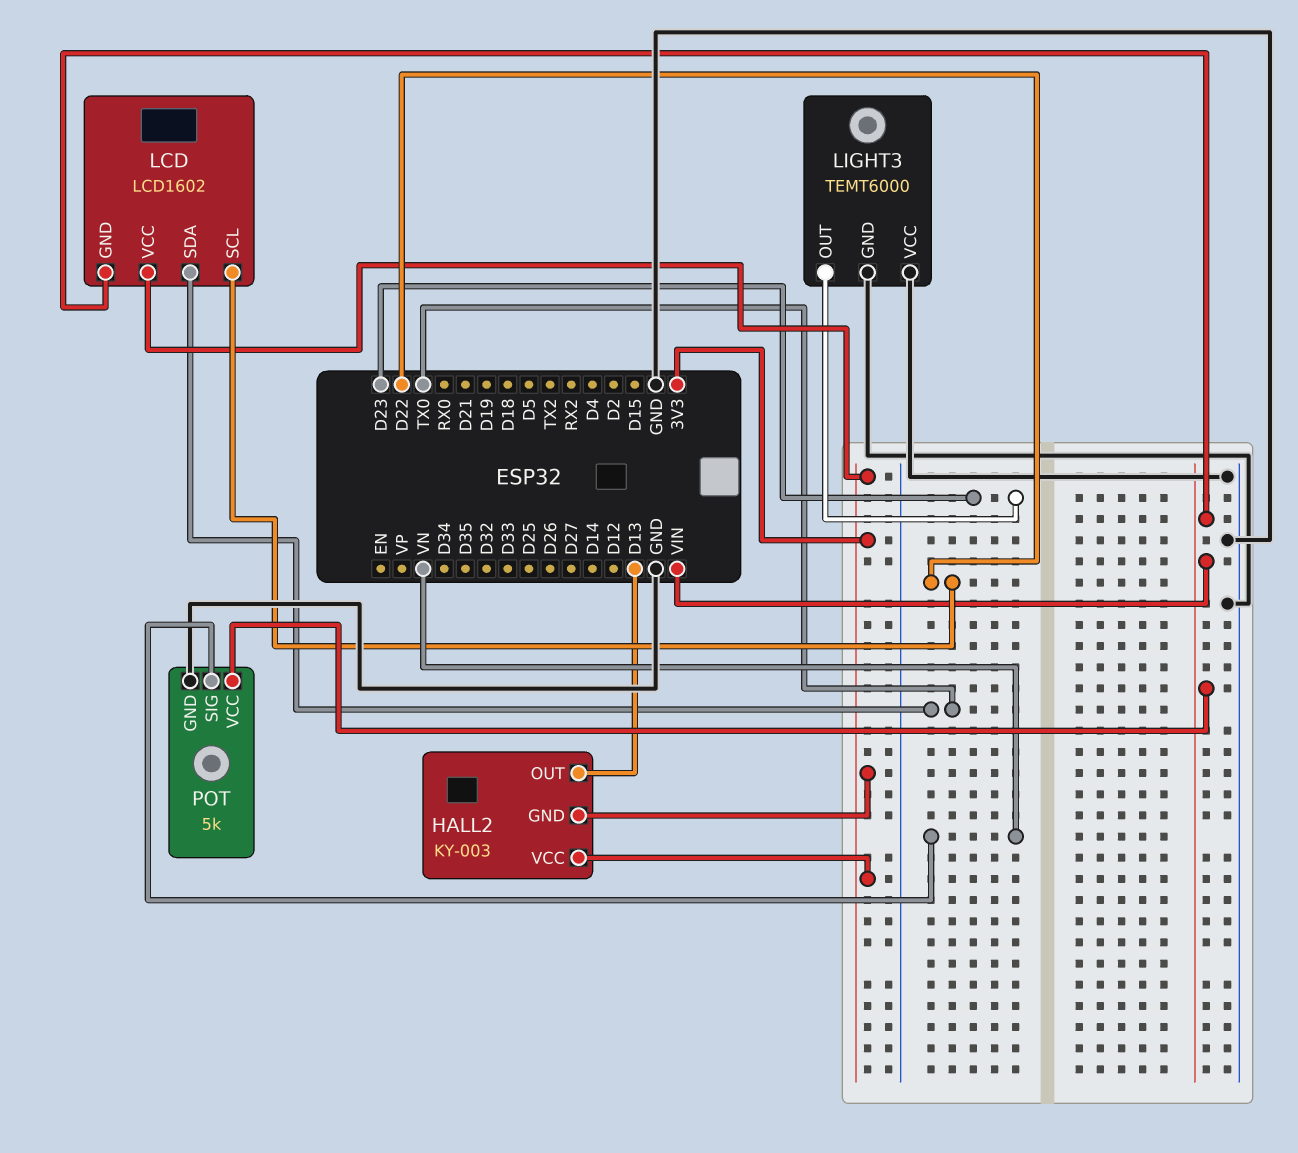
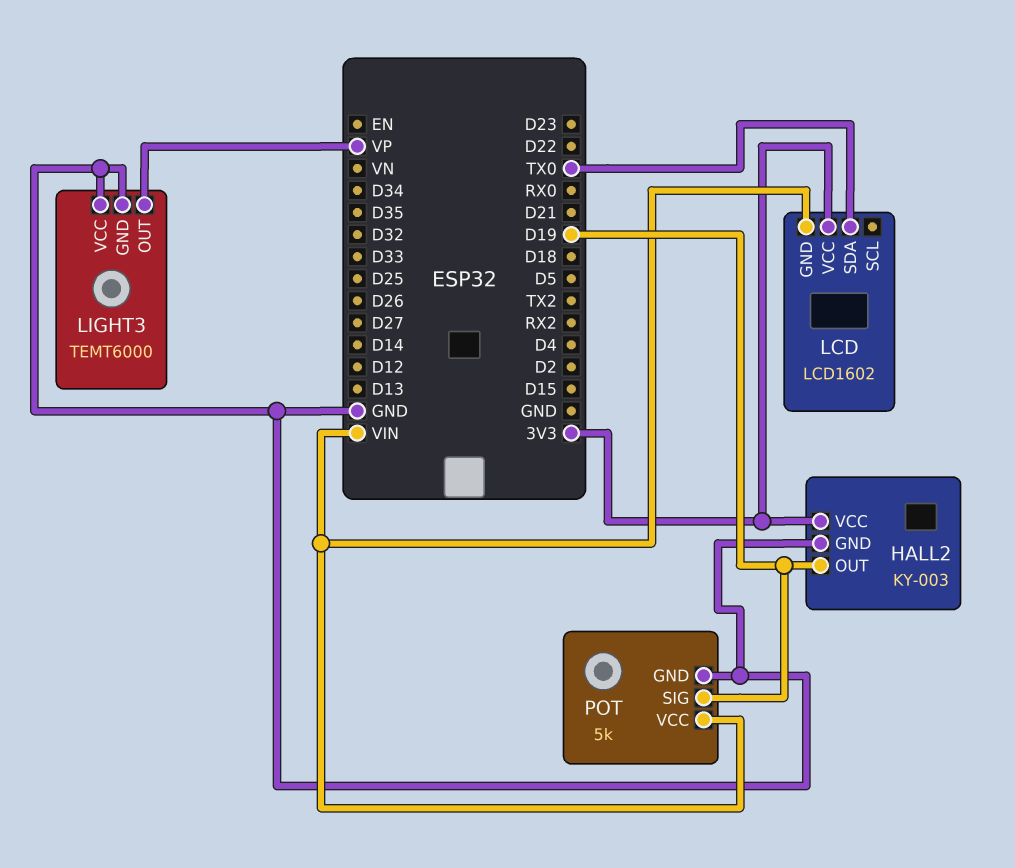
HALL2 pin GND: 3V3 -> GND
HALL2 pin OUT: D13 -> D19
LCD pin SCL: D22 -> none
LIGHT3 pin OUT: D23 -> VP
POT pin SIG: VN -> D19

